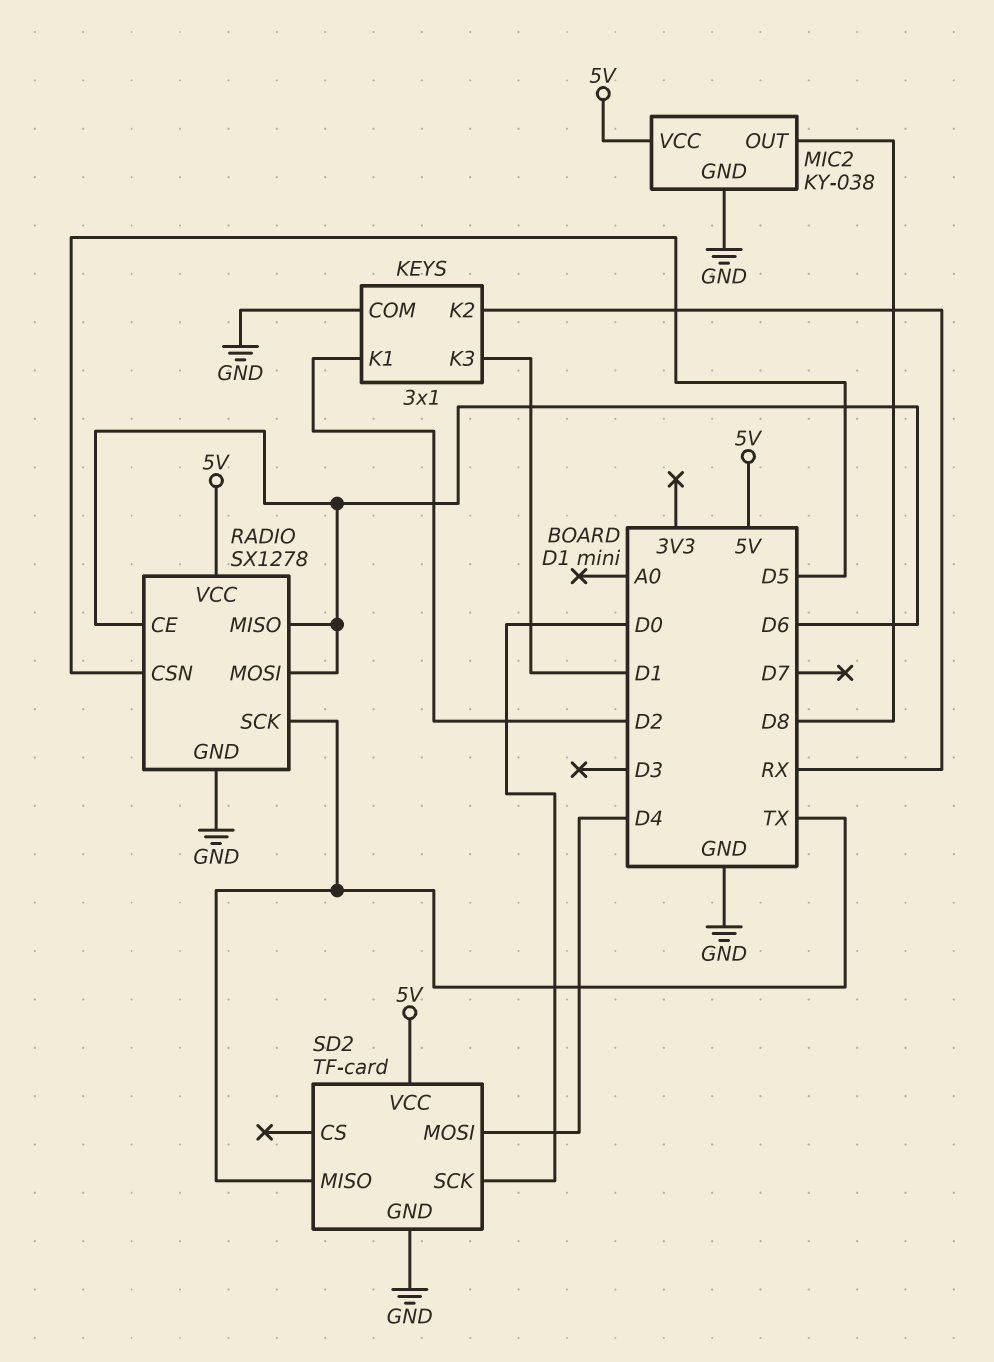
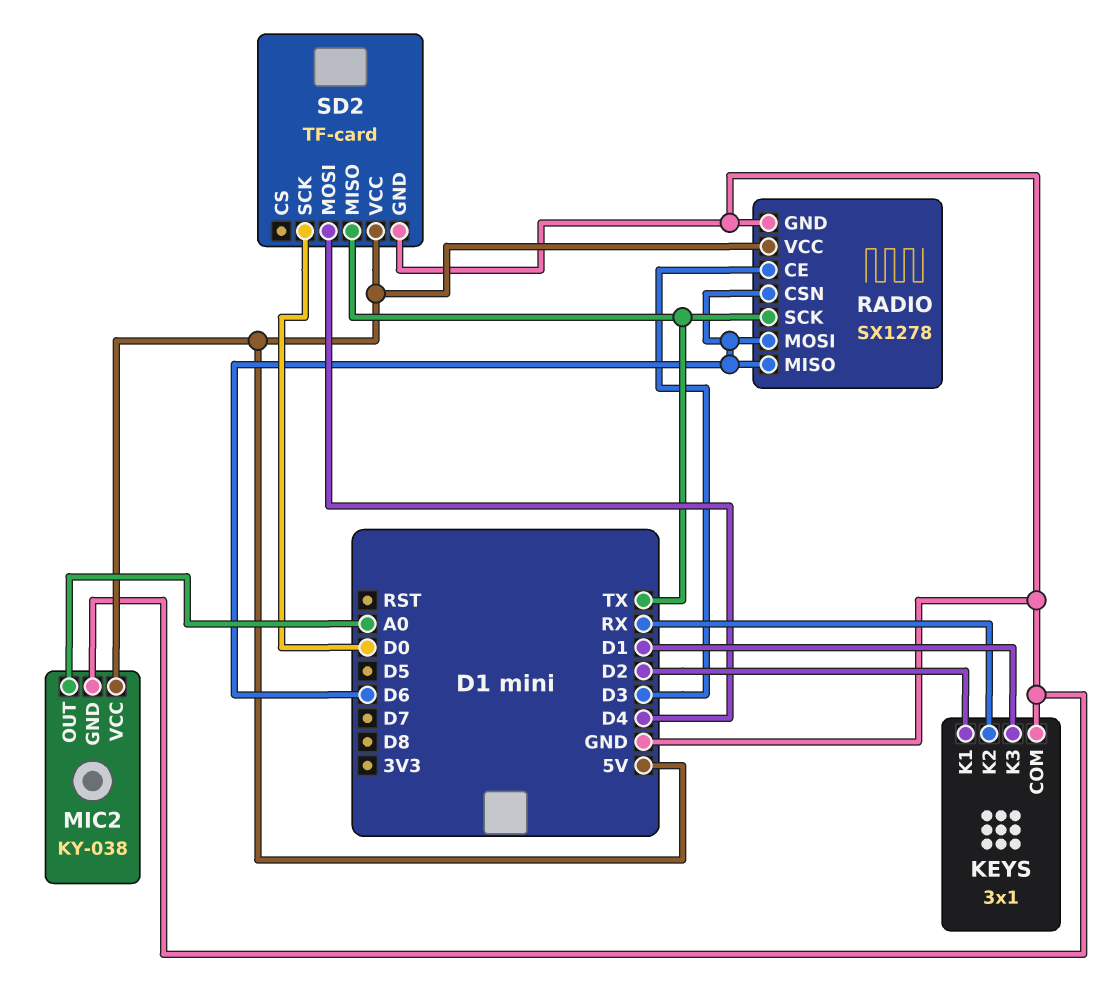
MIC2 pin OUT: D8 -> A0
RADIO pin CE: D6 -> D3
RADIO pin CSN: D5 -> D6

